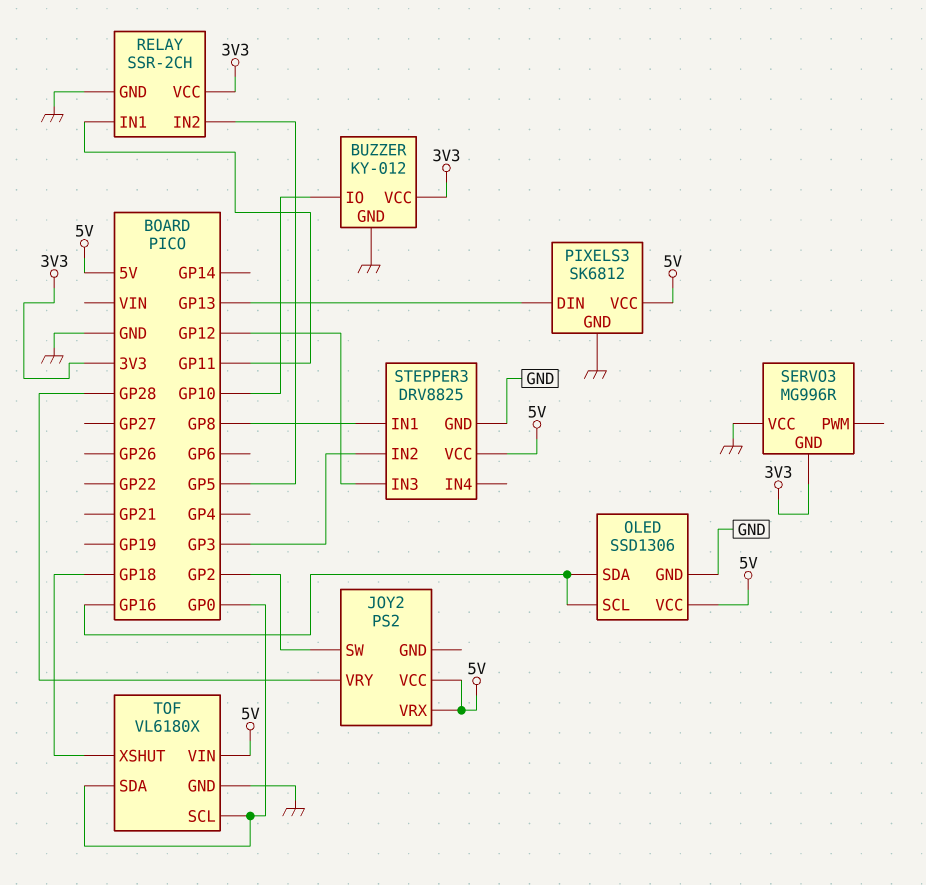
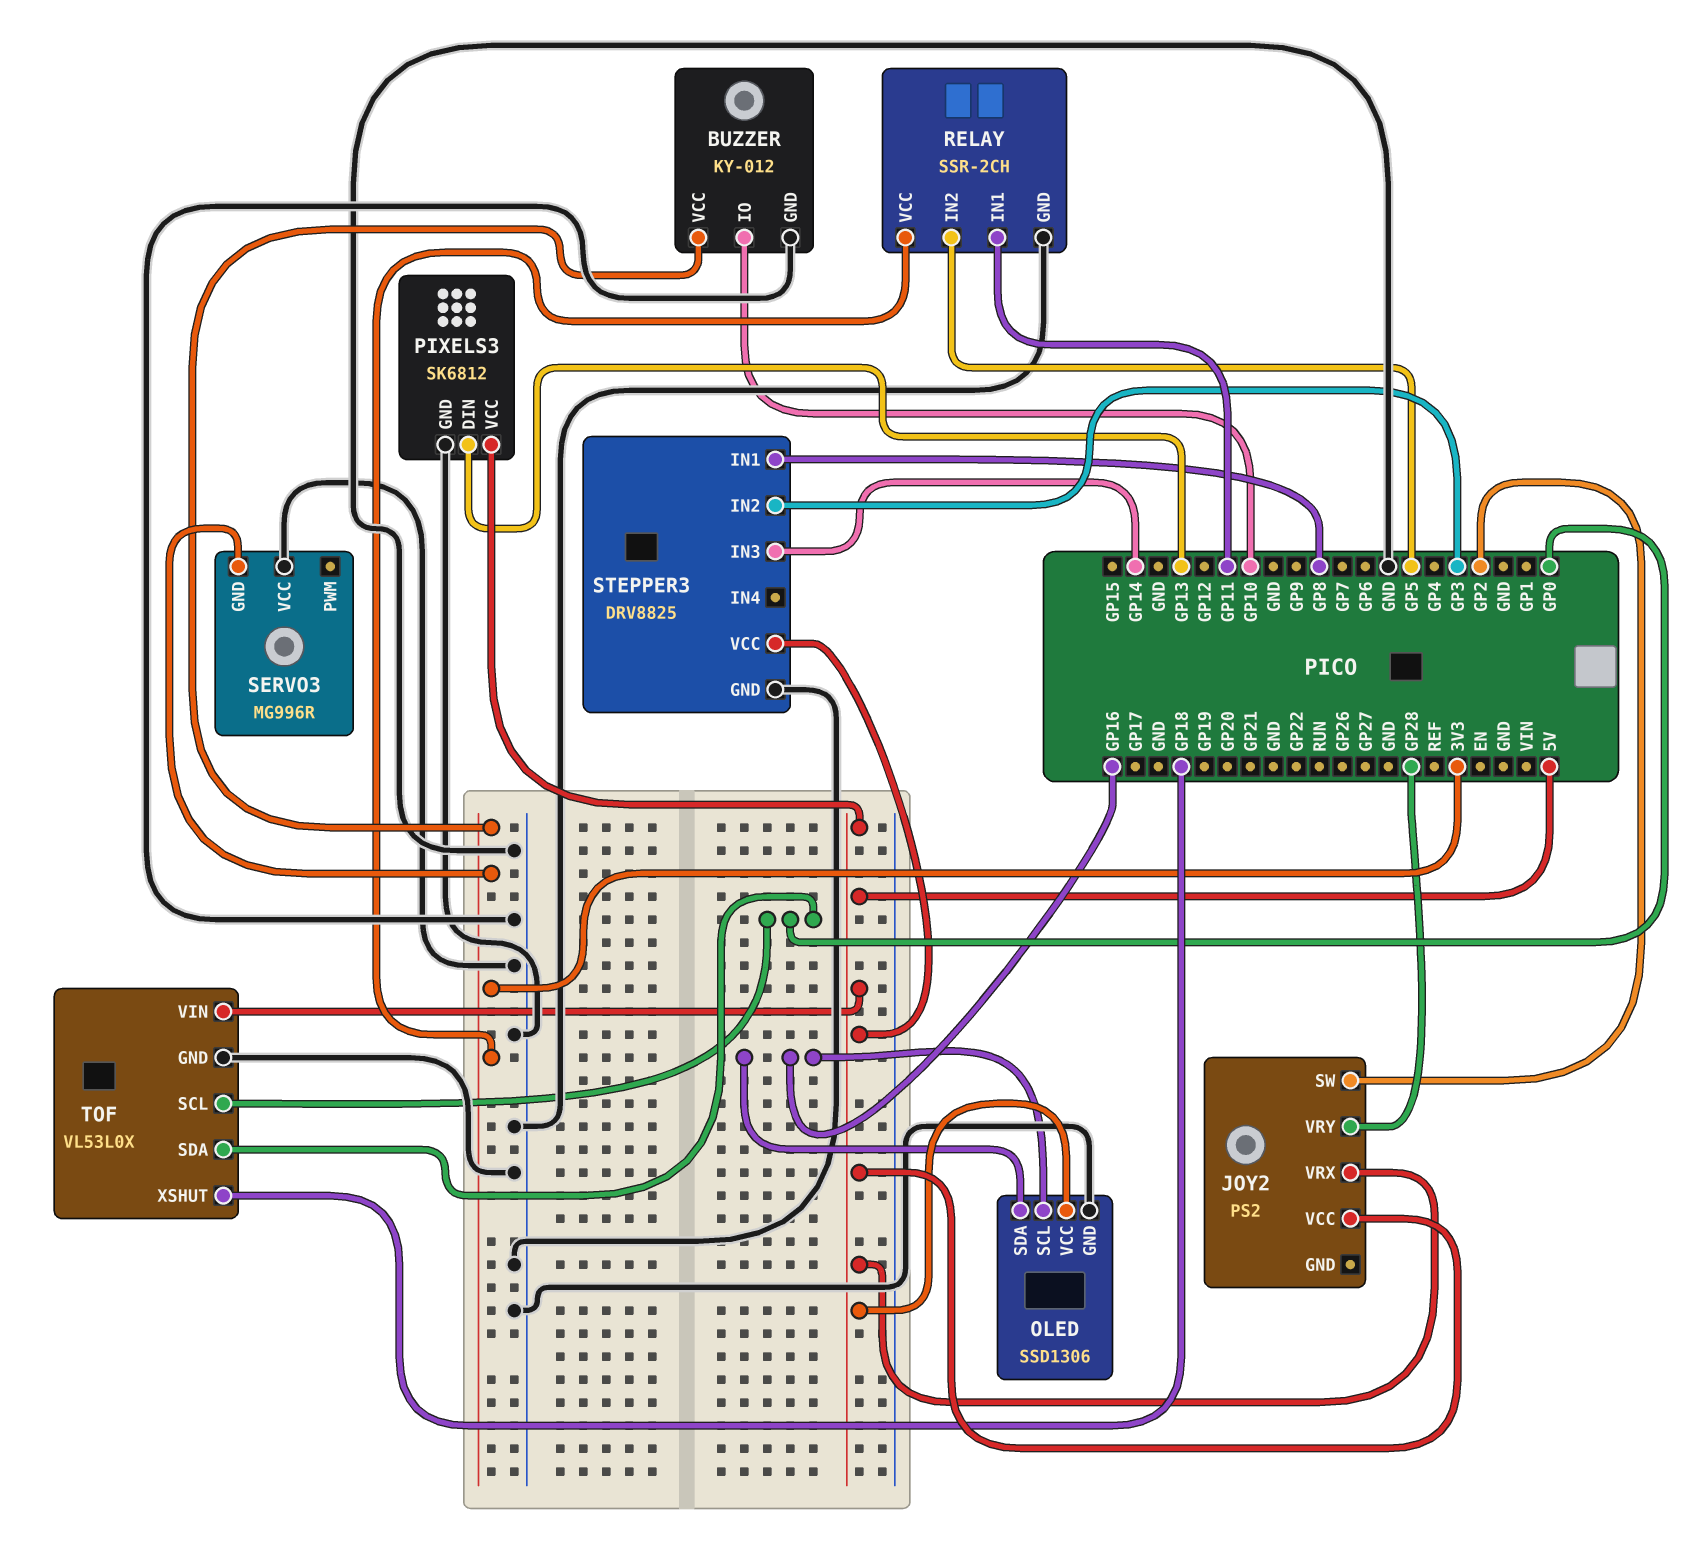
STEPPER3 pin IN3: GP12 -> GP14
TOF: VL6180X -> VL53L0X

